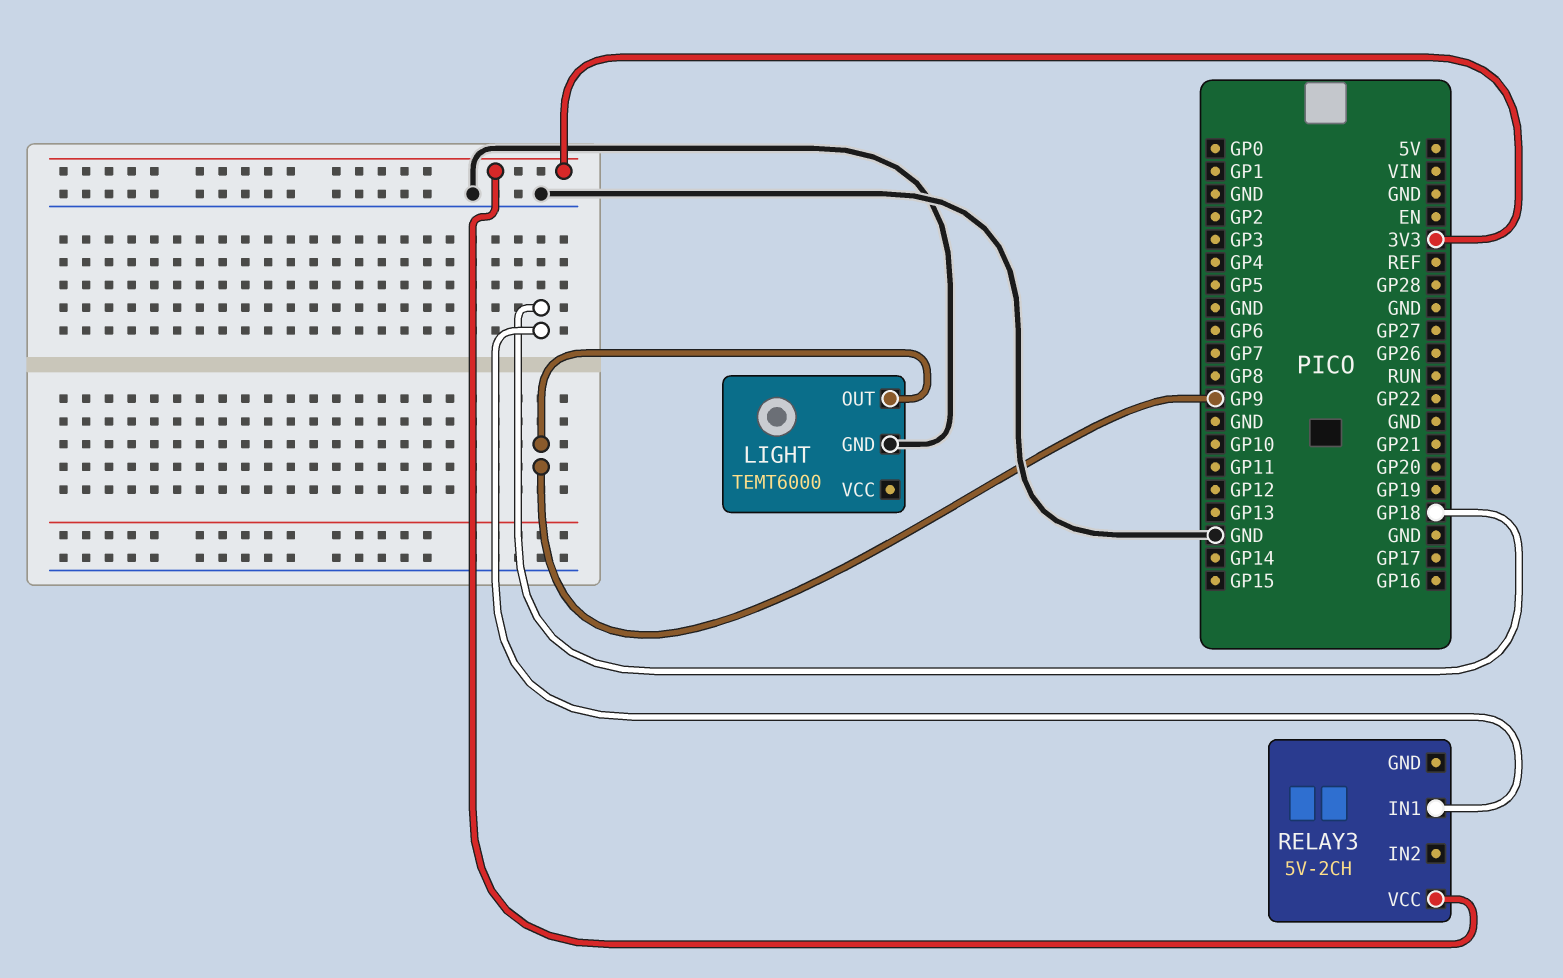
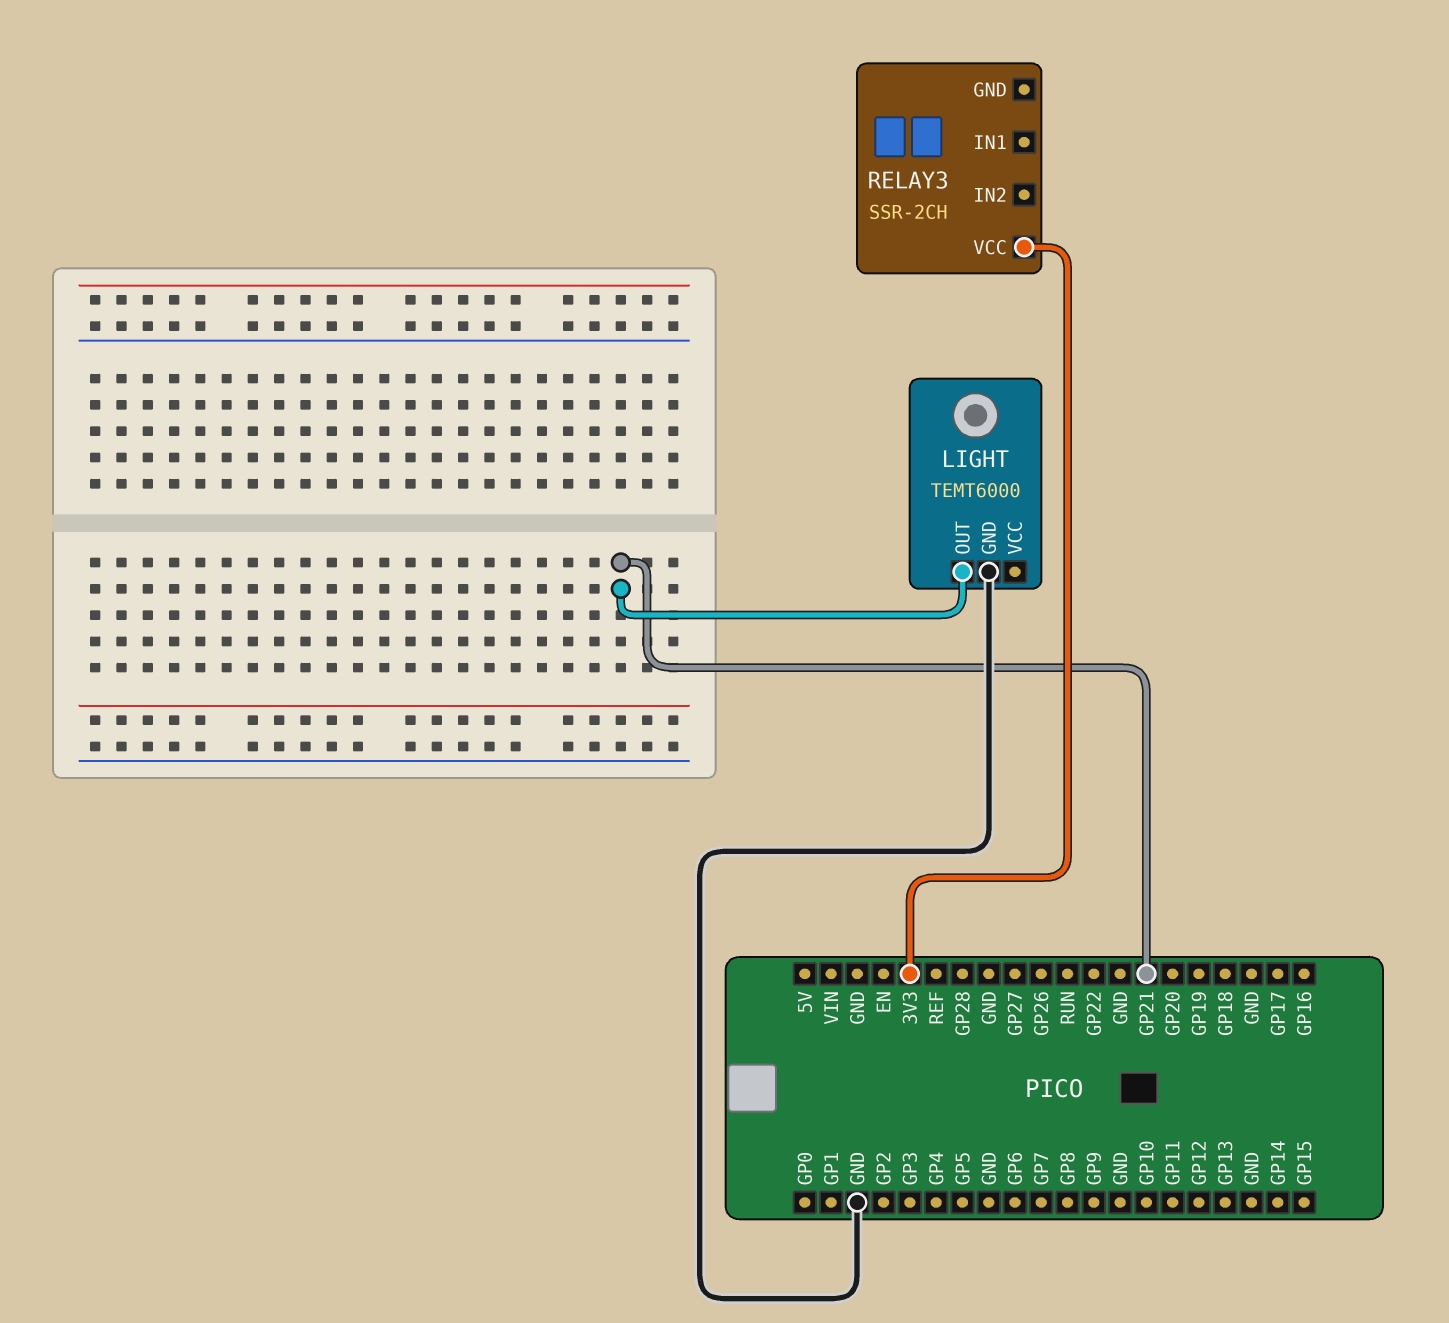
LIGHT pin OUT: GP9 -> GP21
RELAY3: 5V-2CH -> SSR-2CH
RELAY3 pin IN1: GP18 -> none

